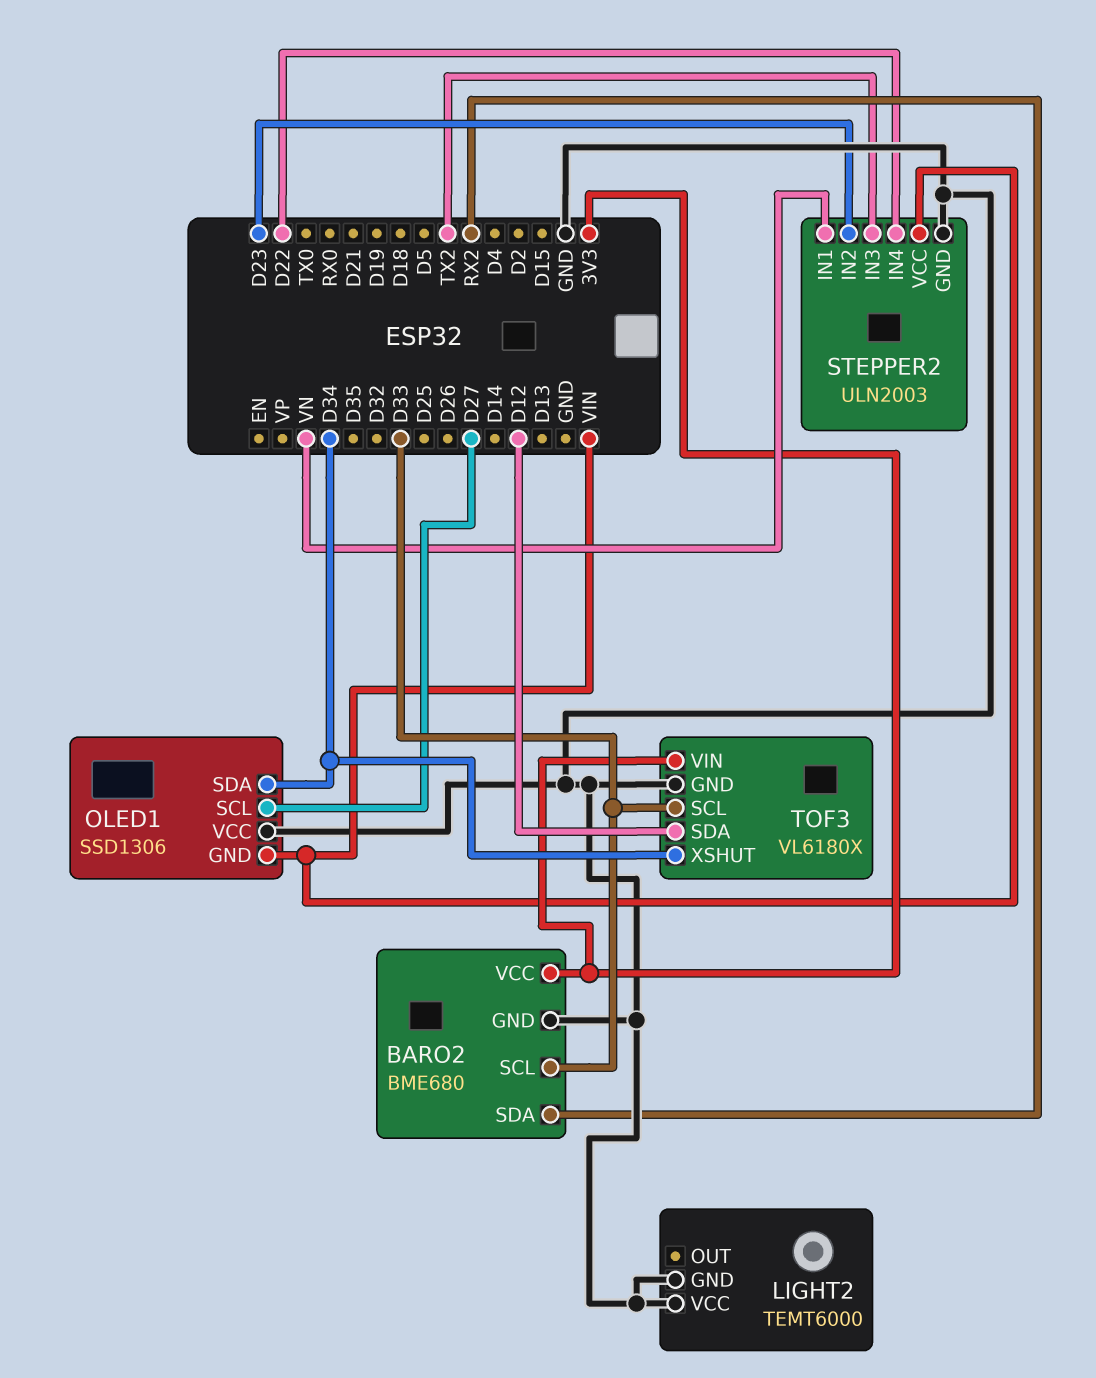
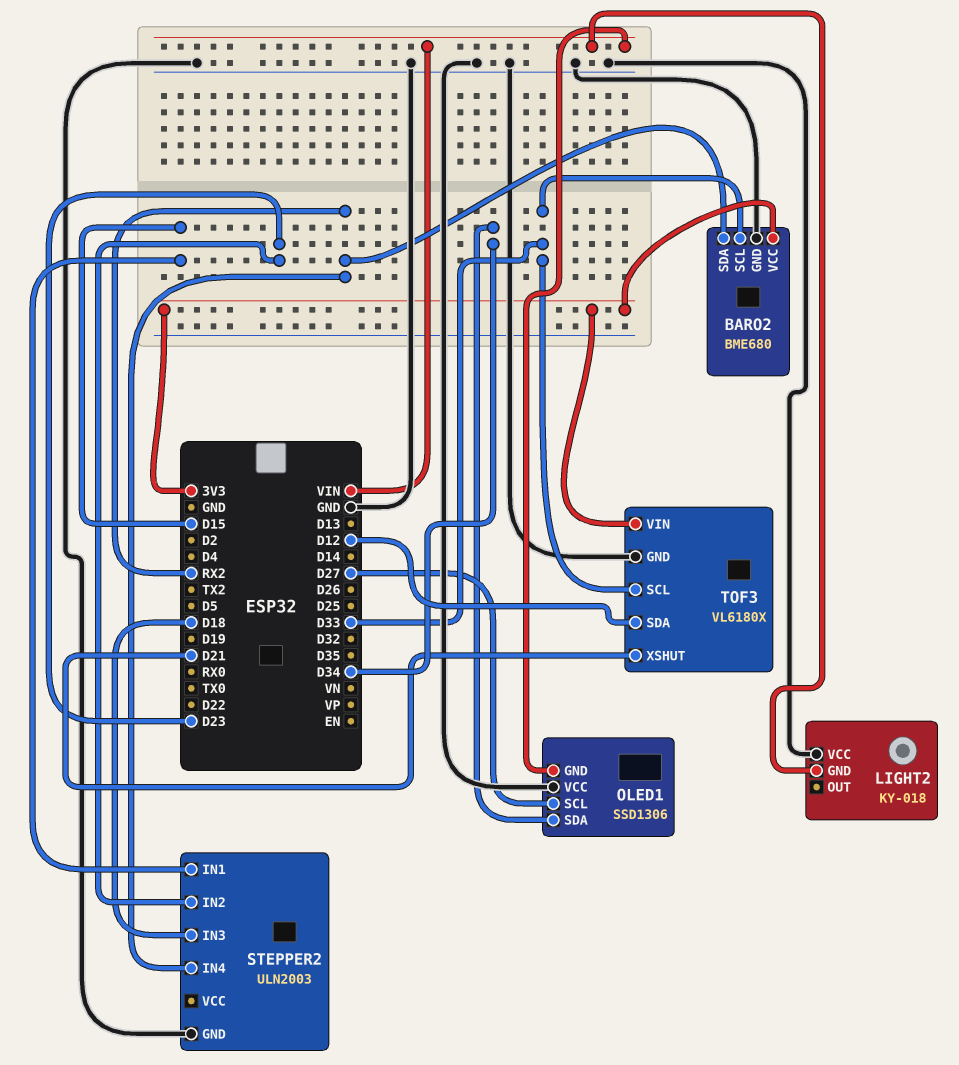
LIGHT2: TEMT6000 -> KY-018
LIGHT2 pin GND: GND -> VIN
STEPPER2 pin IN1: VN -> D15
STEPPER2 pin IN3: TX2 -> D18
STEPPER2 pin IN4: D22 -> RX2
STEPPER2 pin VCC: VIN -> none
TOF3 pin XSHUT: D34 -> D21

